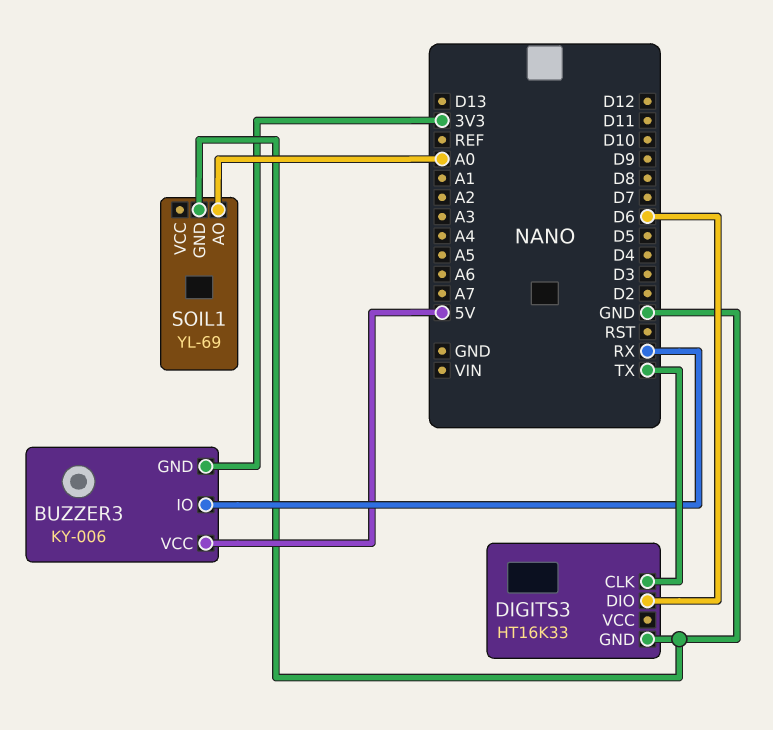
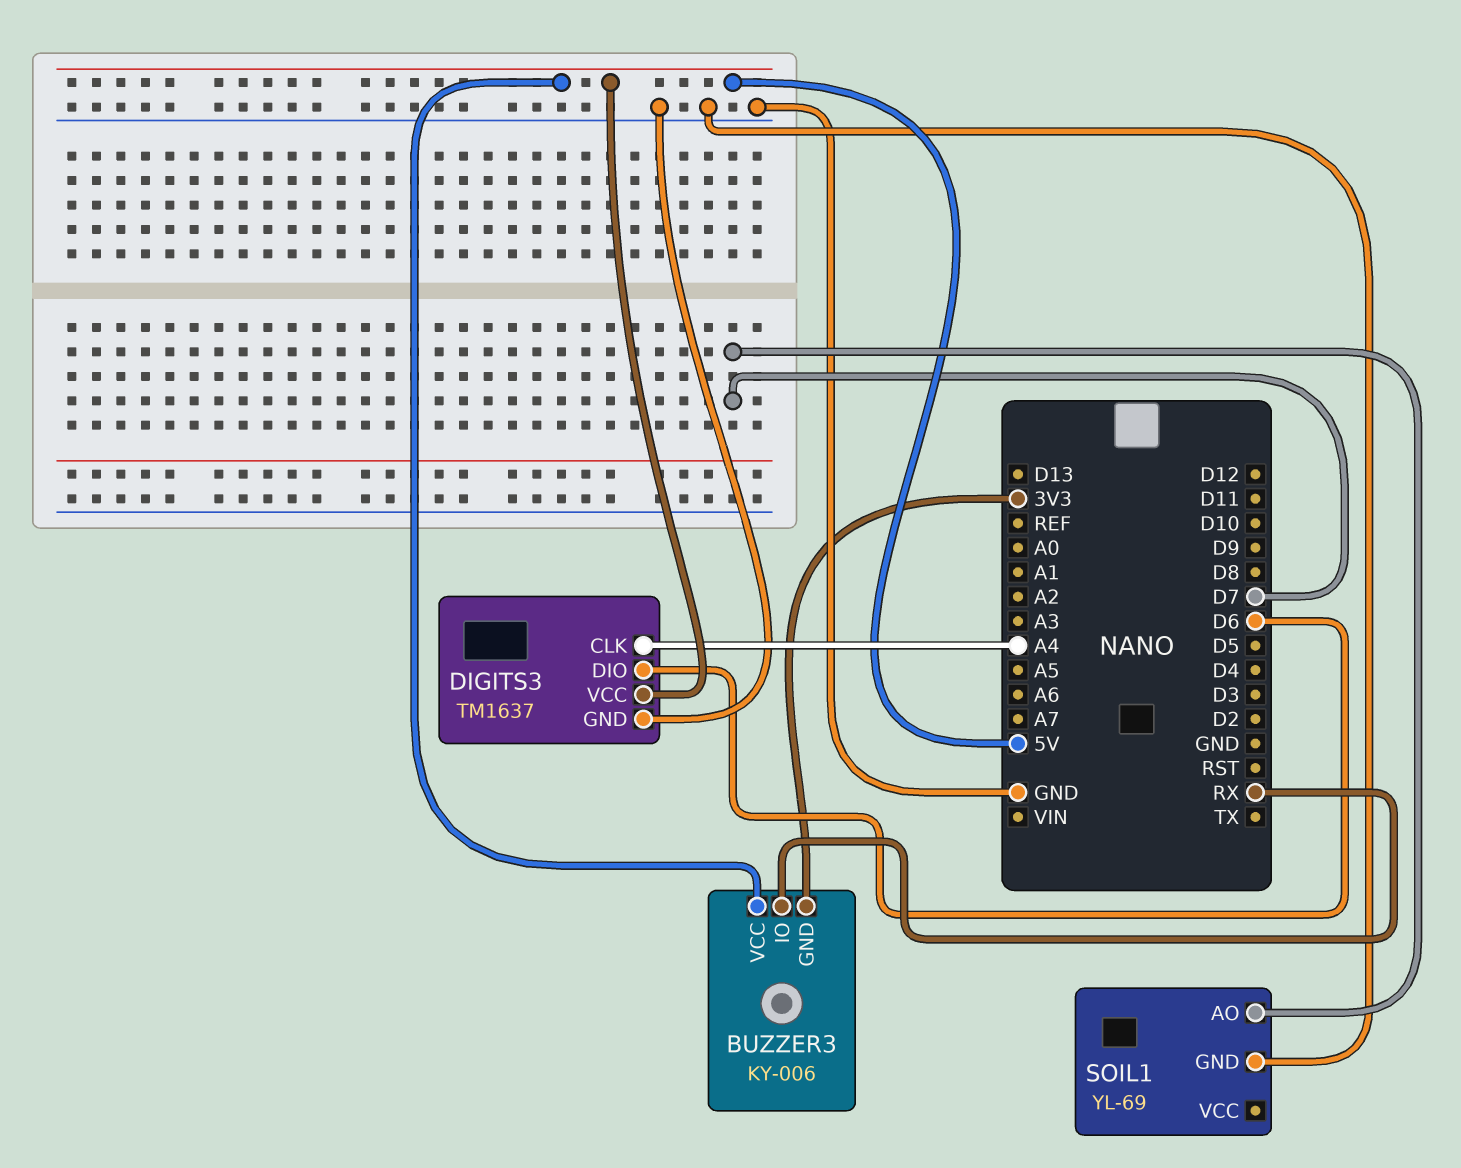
DIGITS3: HT16K33 -> TM1637
DIGITS3 pin CLK: TX -> A4
DIGITS3 pin VCC: none -> 5V
SOIL1 pin AO: A0 -> D7

